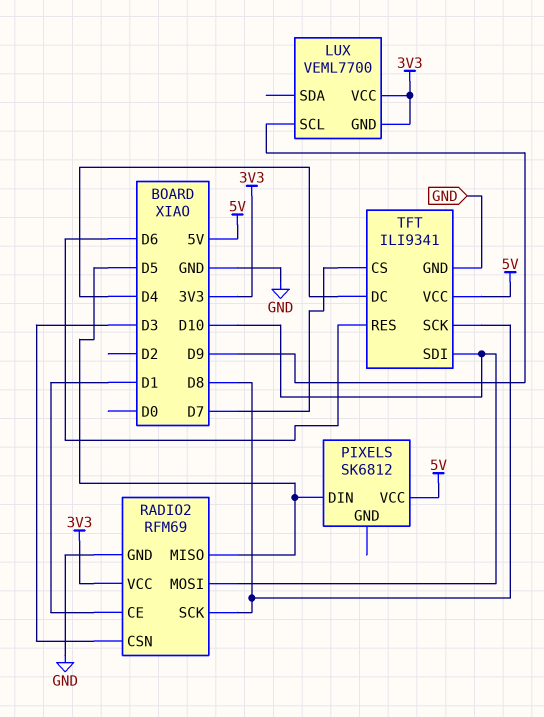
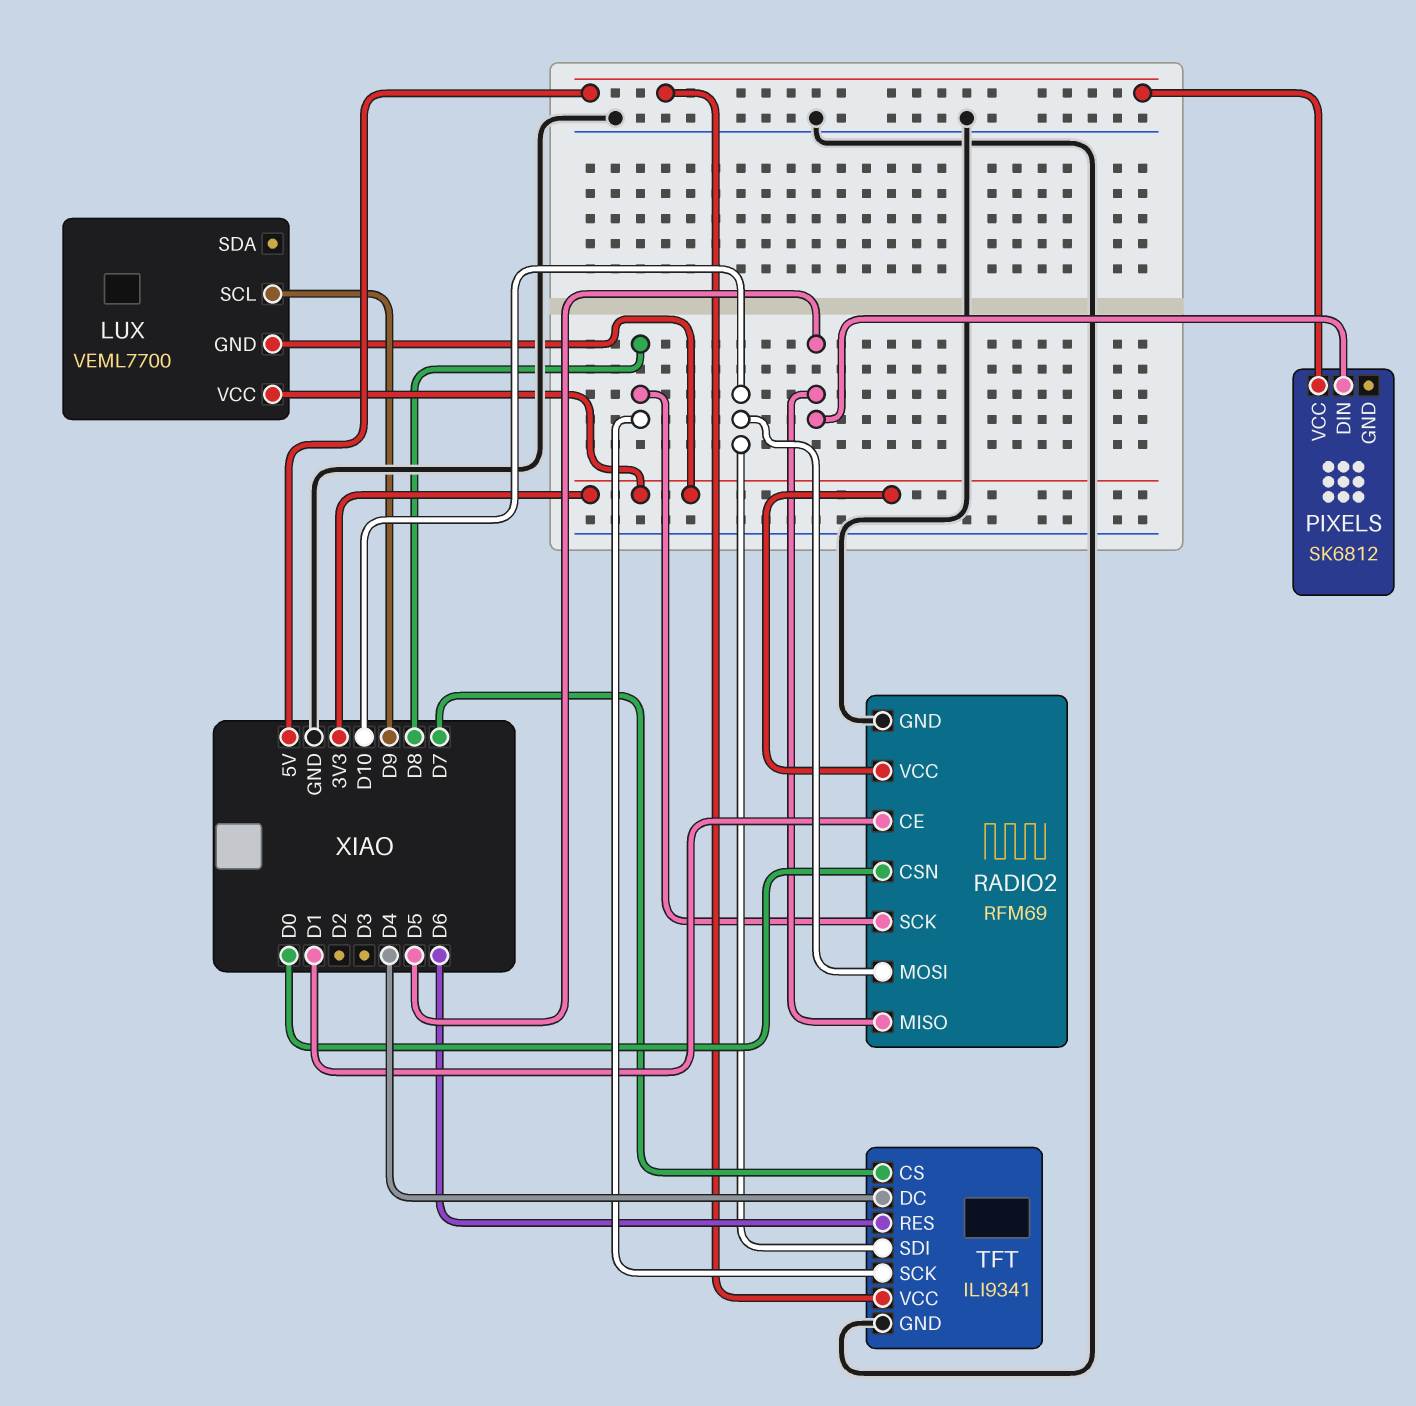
RADIO2 pin CSN: D3 -> D0

